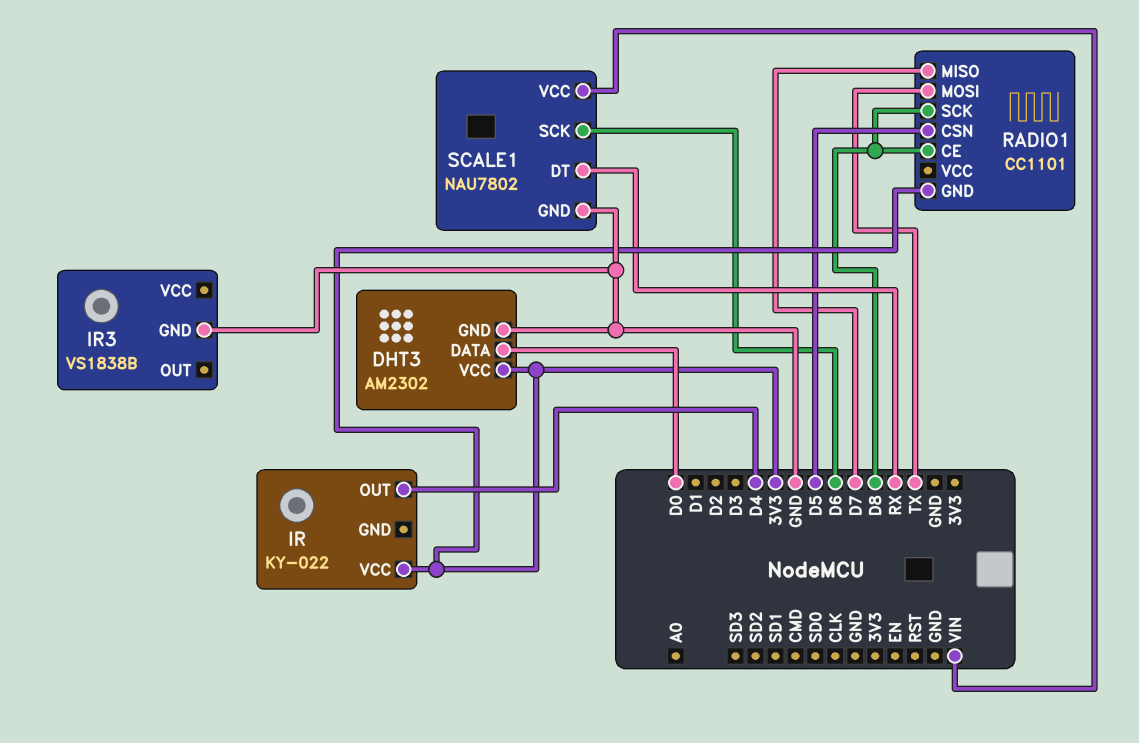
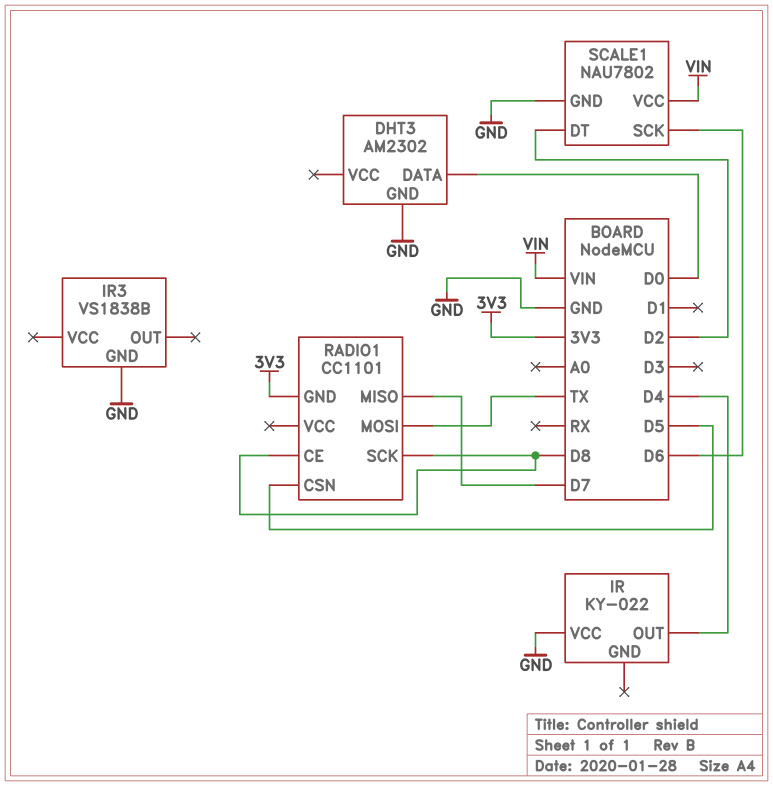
DHT3 pin VCC: 3V3 -> none
IR pin VCC: 3V3 -> GND
SCALE1 pin DT: RX -> D2

